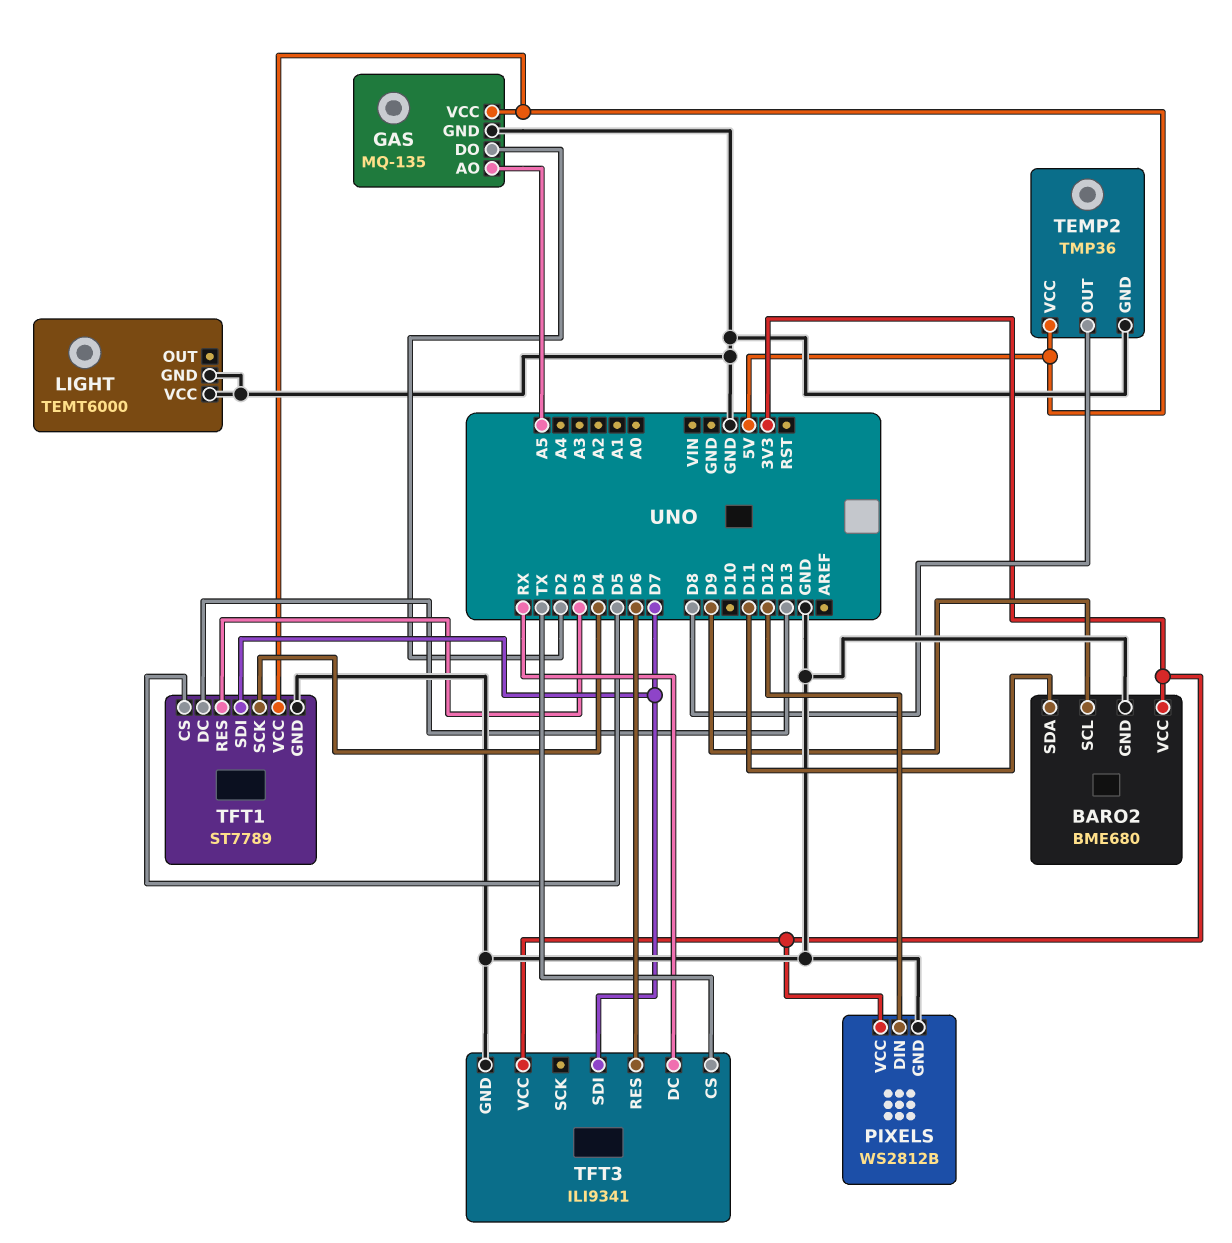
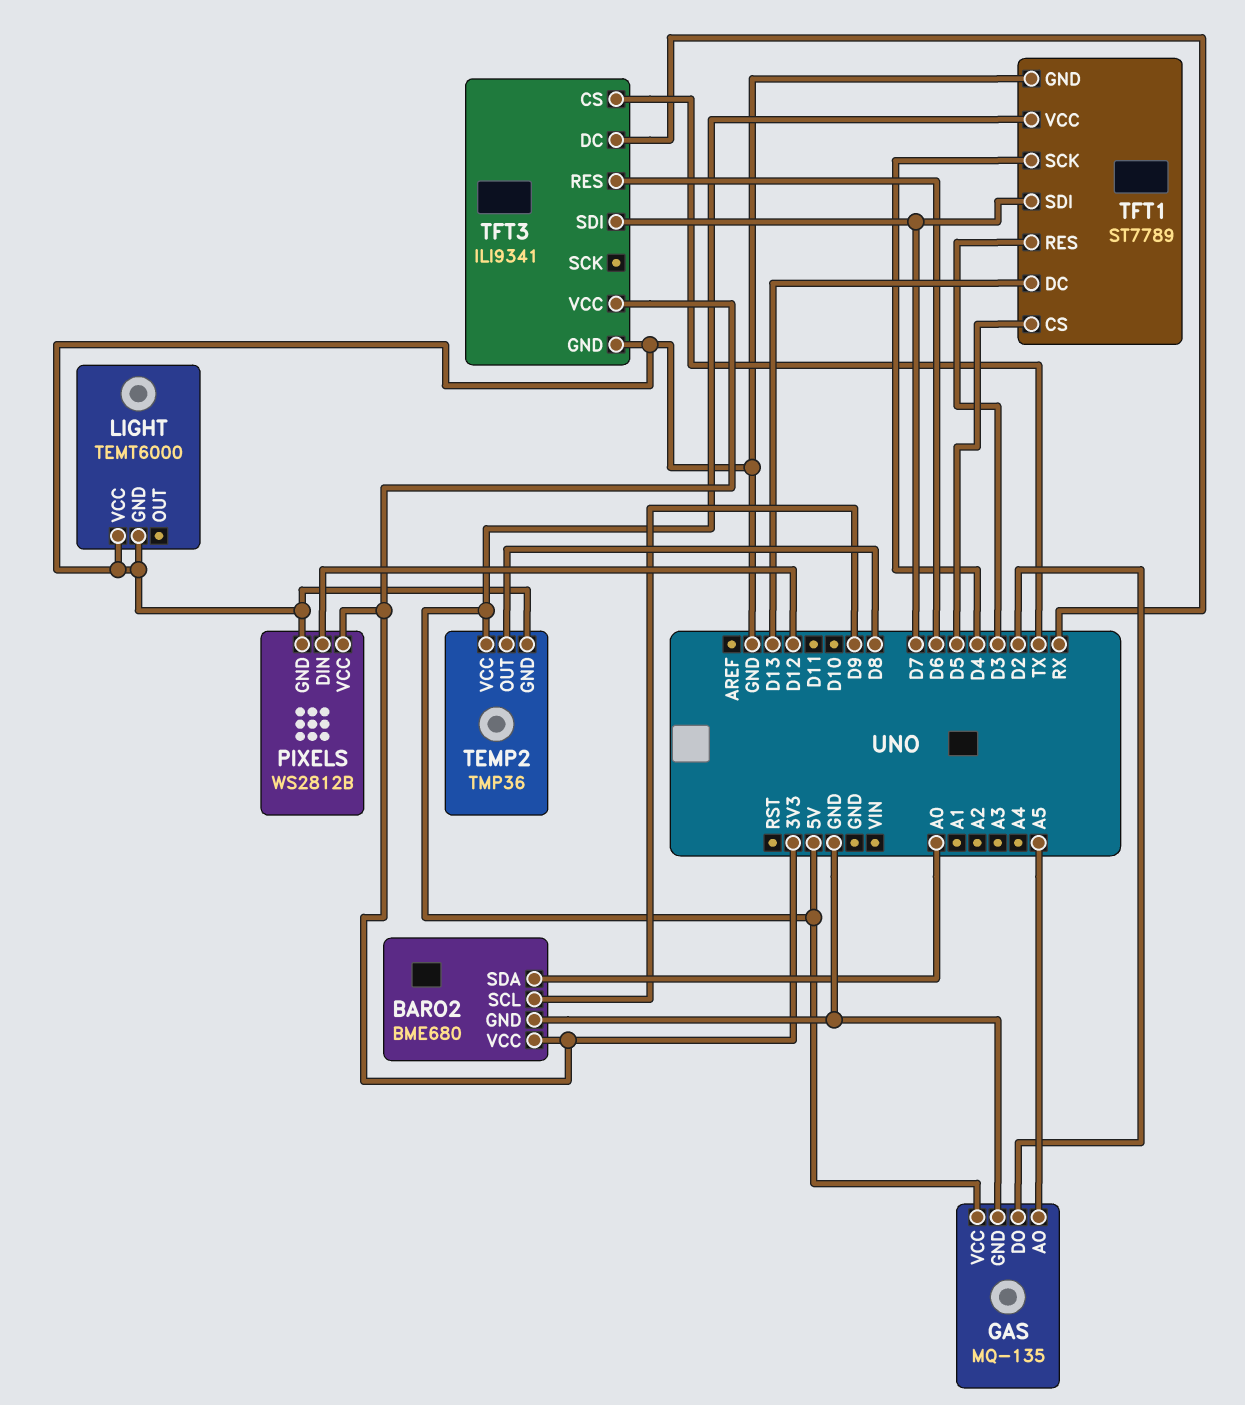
BARO2 pin SDA: D11 -> A0

